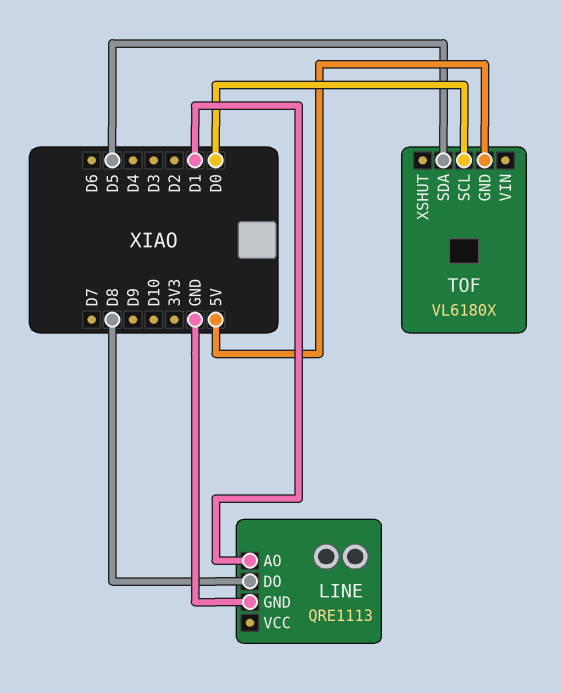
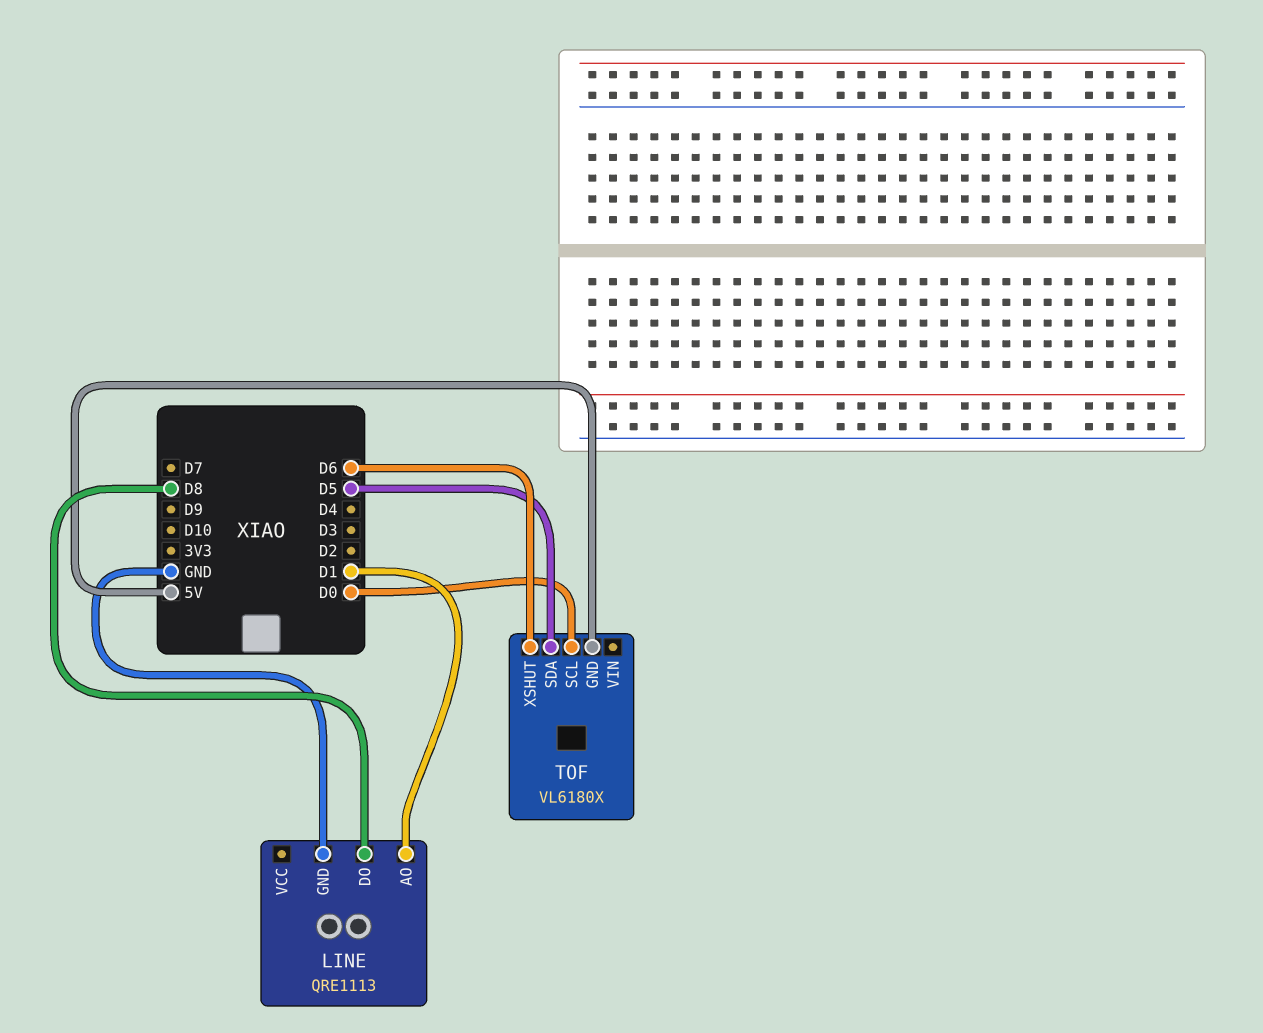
TOF pin XSHUT: none -> D6

